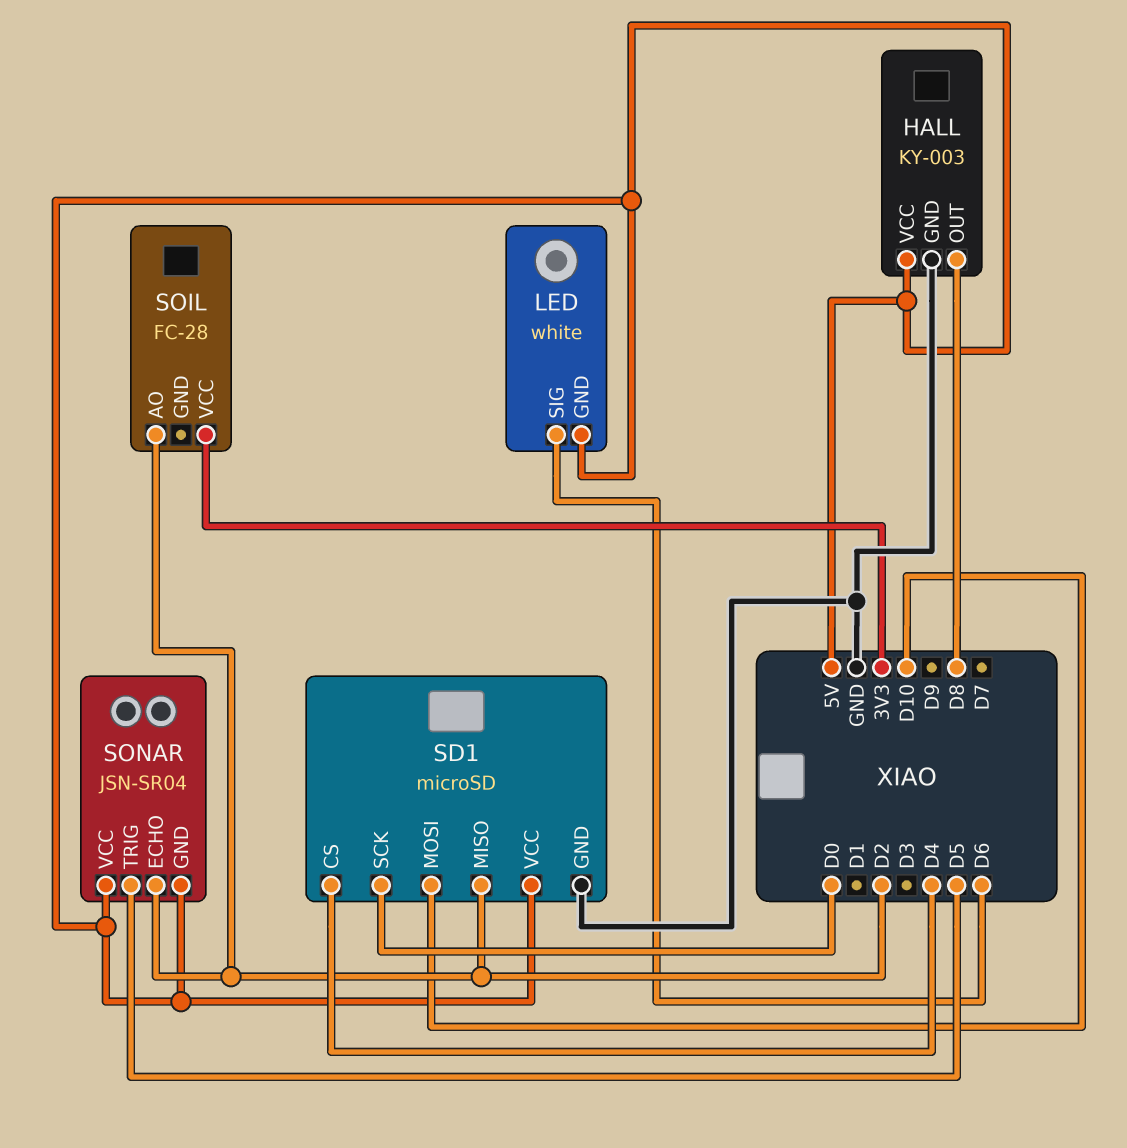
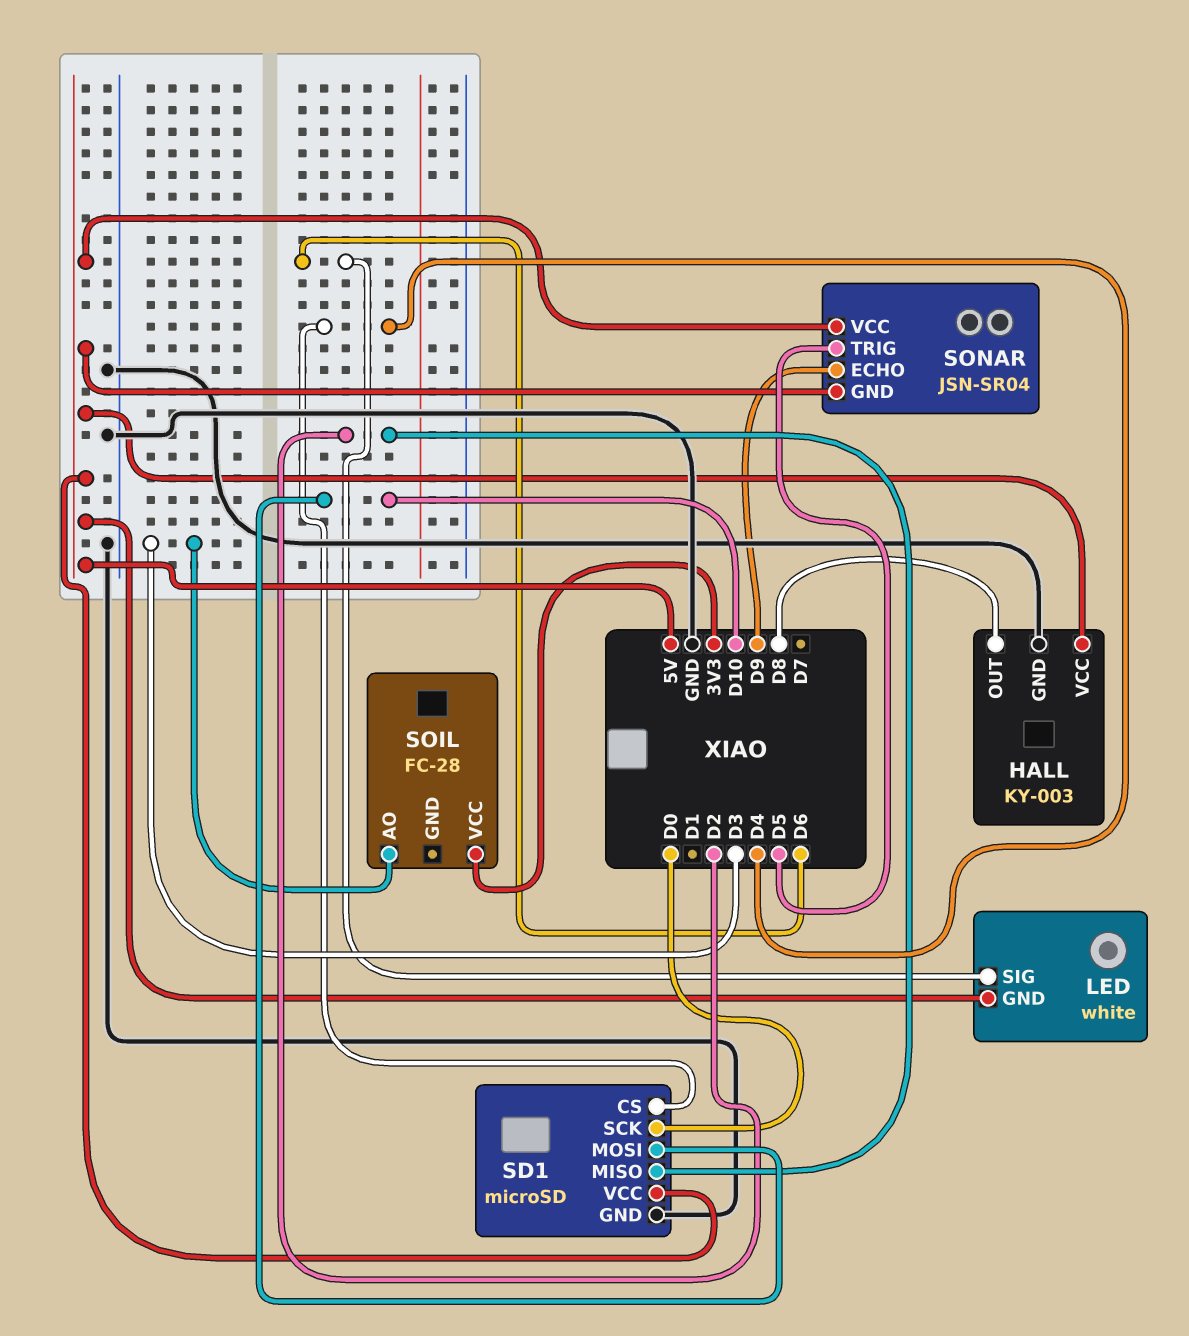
SOIL pin AO: D2 -> D3
SONAR pin ECHO: D2 -> D9

